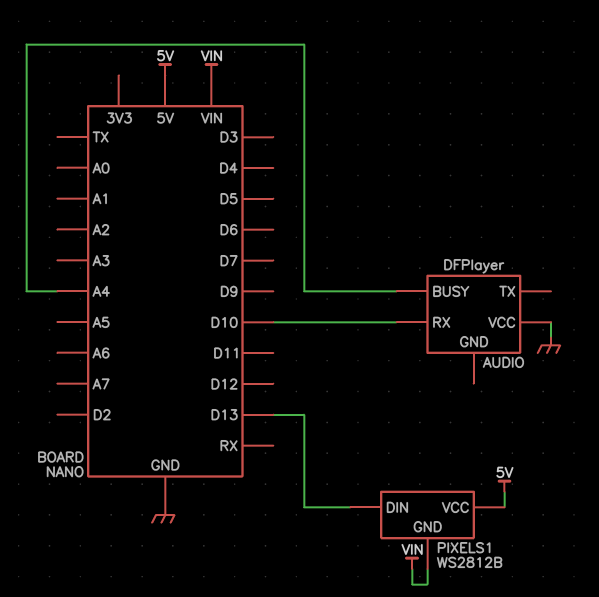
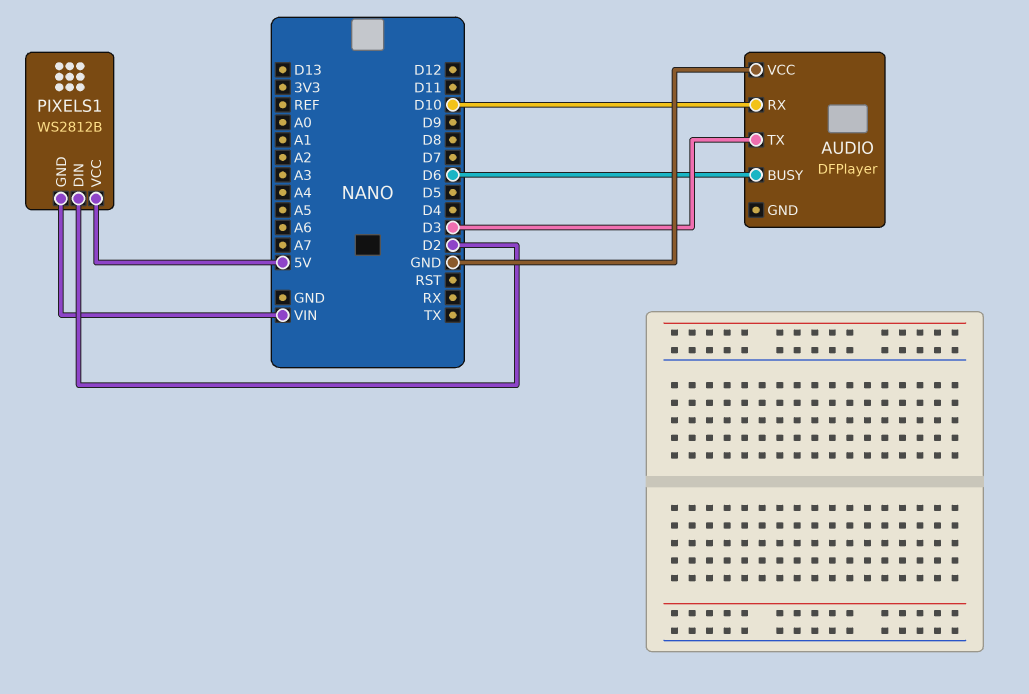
AUDIO pin BUSY: A4 -> D6
AUDIO pin TX: none -> D3
PIXELS1 pin DIN: D13 -> D2

